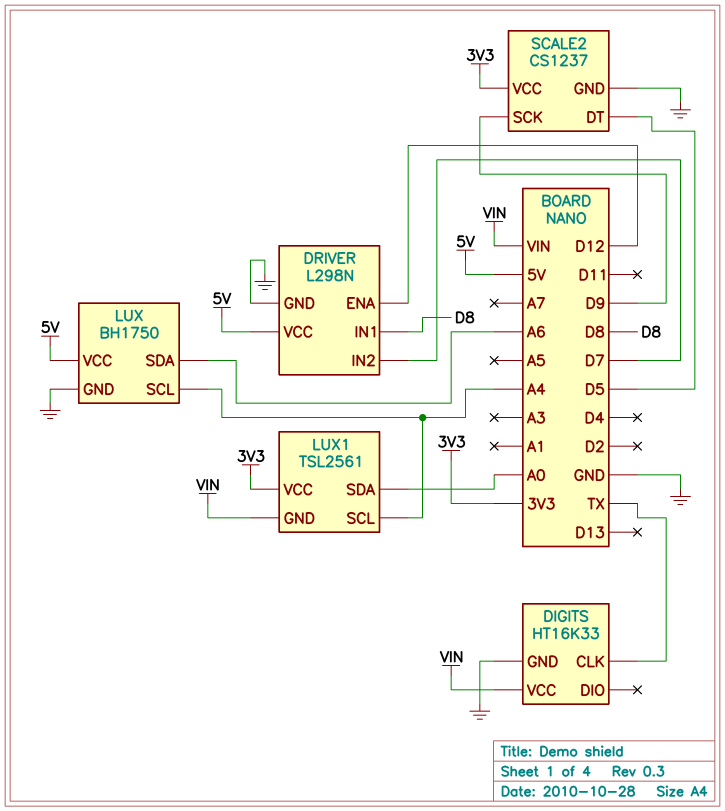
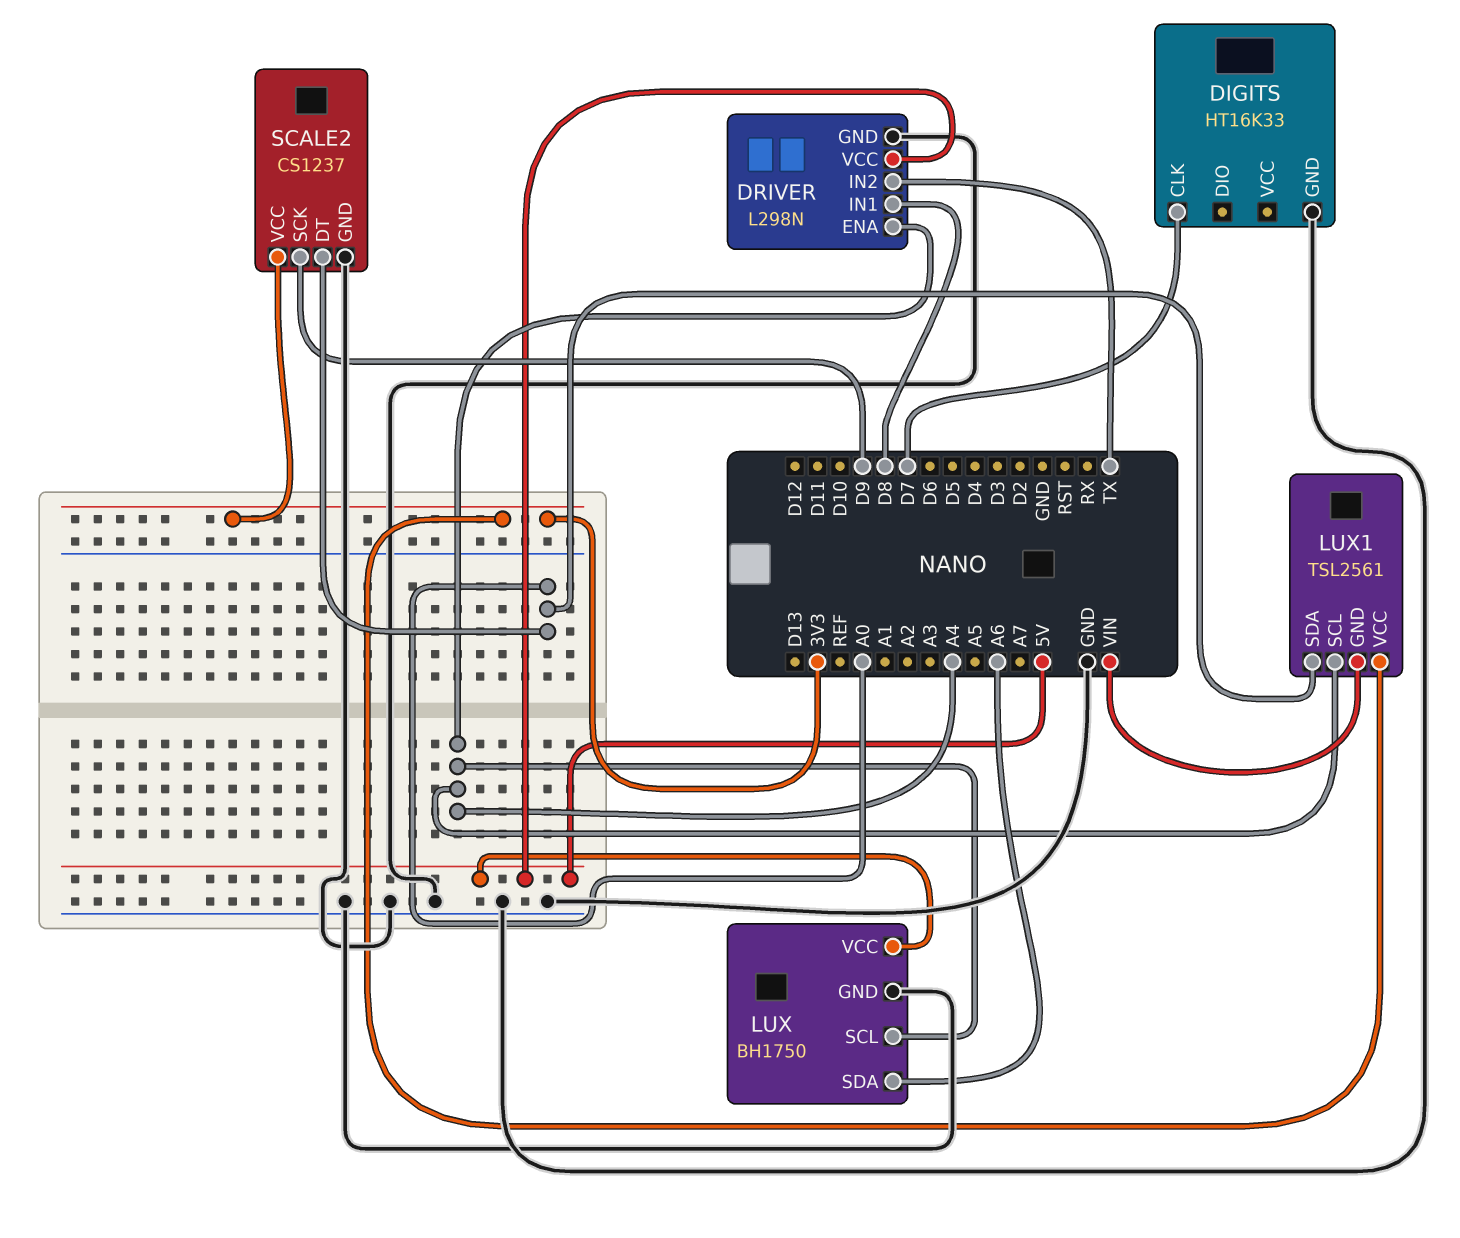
DIGITS pin CLK: TX -> D7
DIGITS pin VCC: VIN -> none
DRIVER pin ENA: D12 -> A4
DRIVER pin IN2: D7 -> TX
SCALE2 pin DT: D5 -> A0

